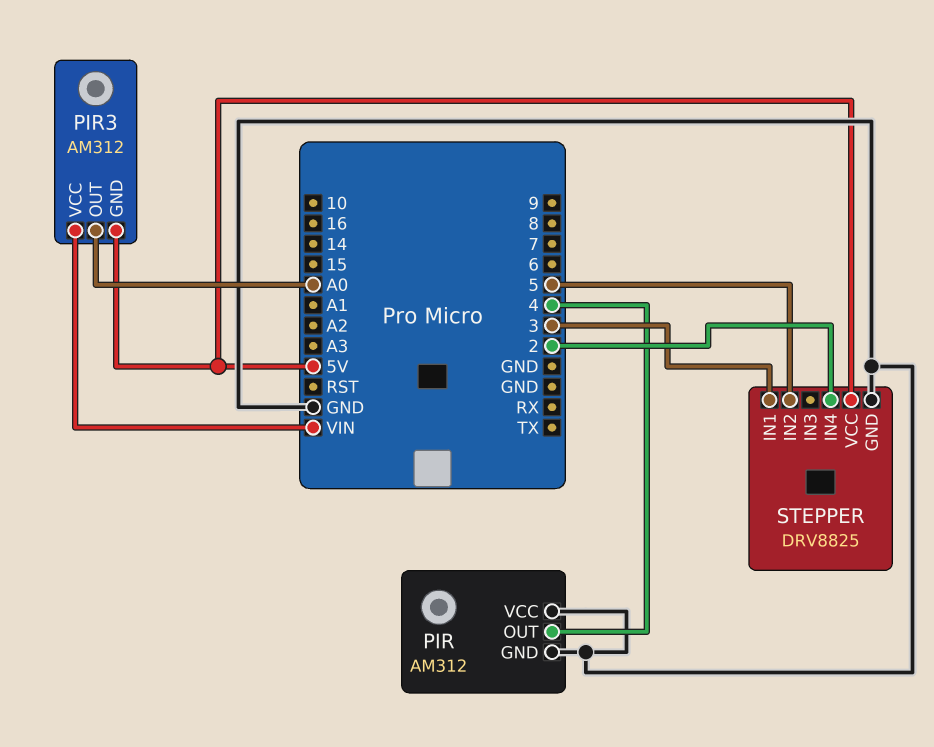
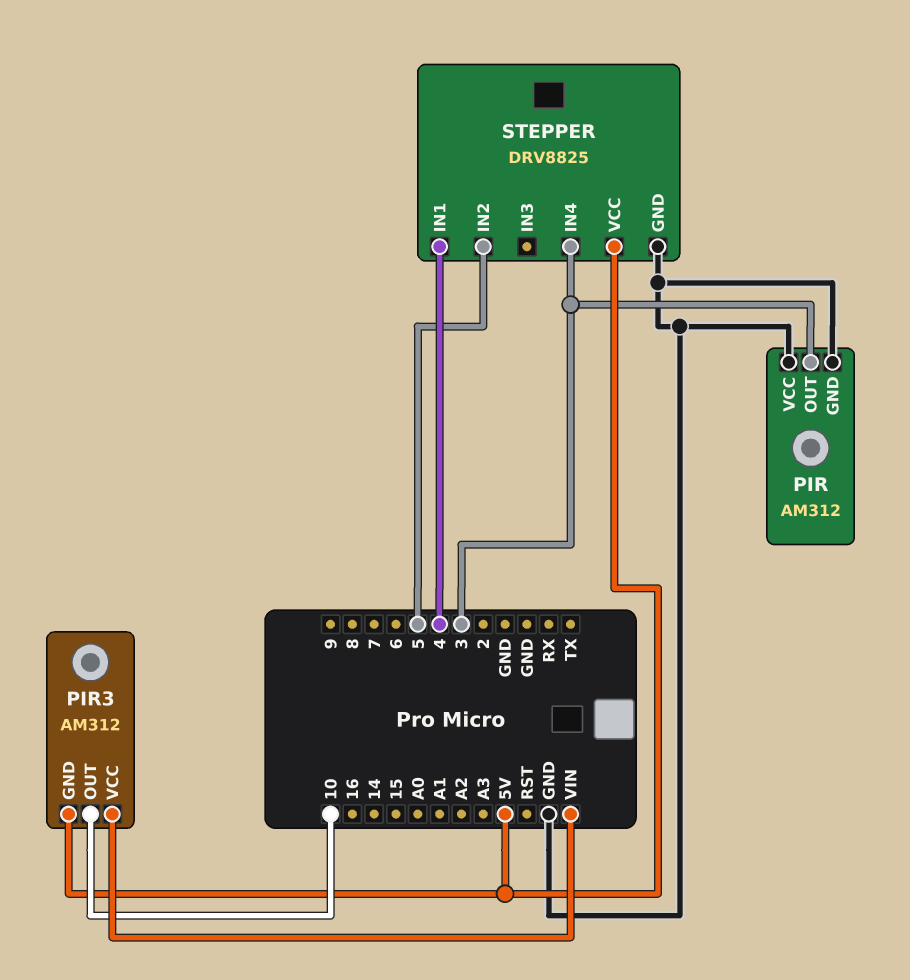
PIR pin OUT: 4 -> 3
PIR3 pin OUT: A0 -> 10
STEPPER pin IN1: 3 -> 4
STEPPER pin IN4: 2 -> 3

